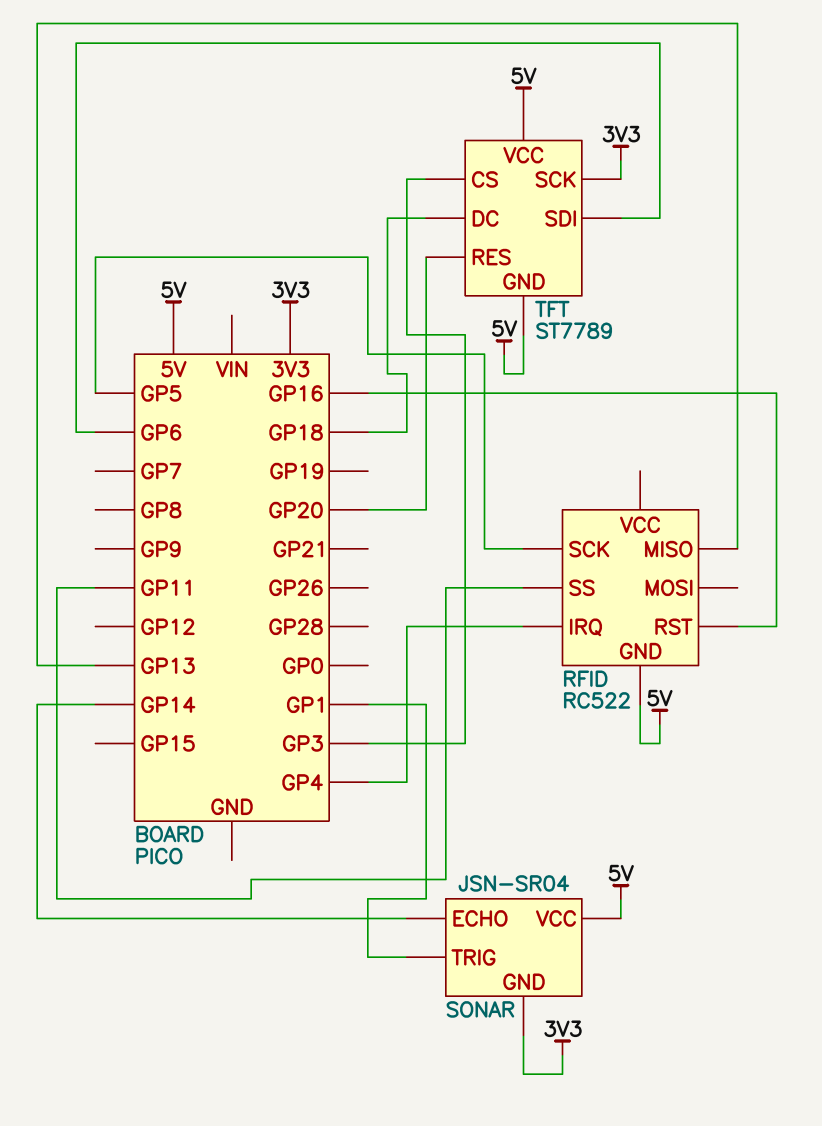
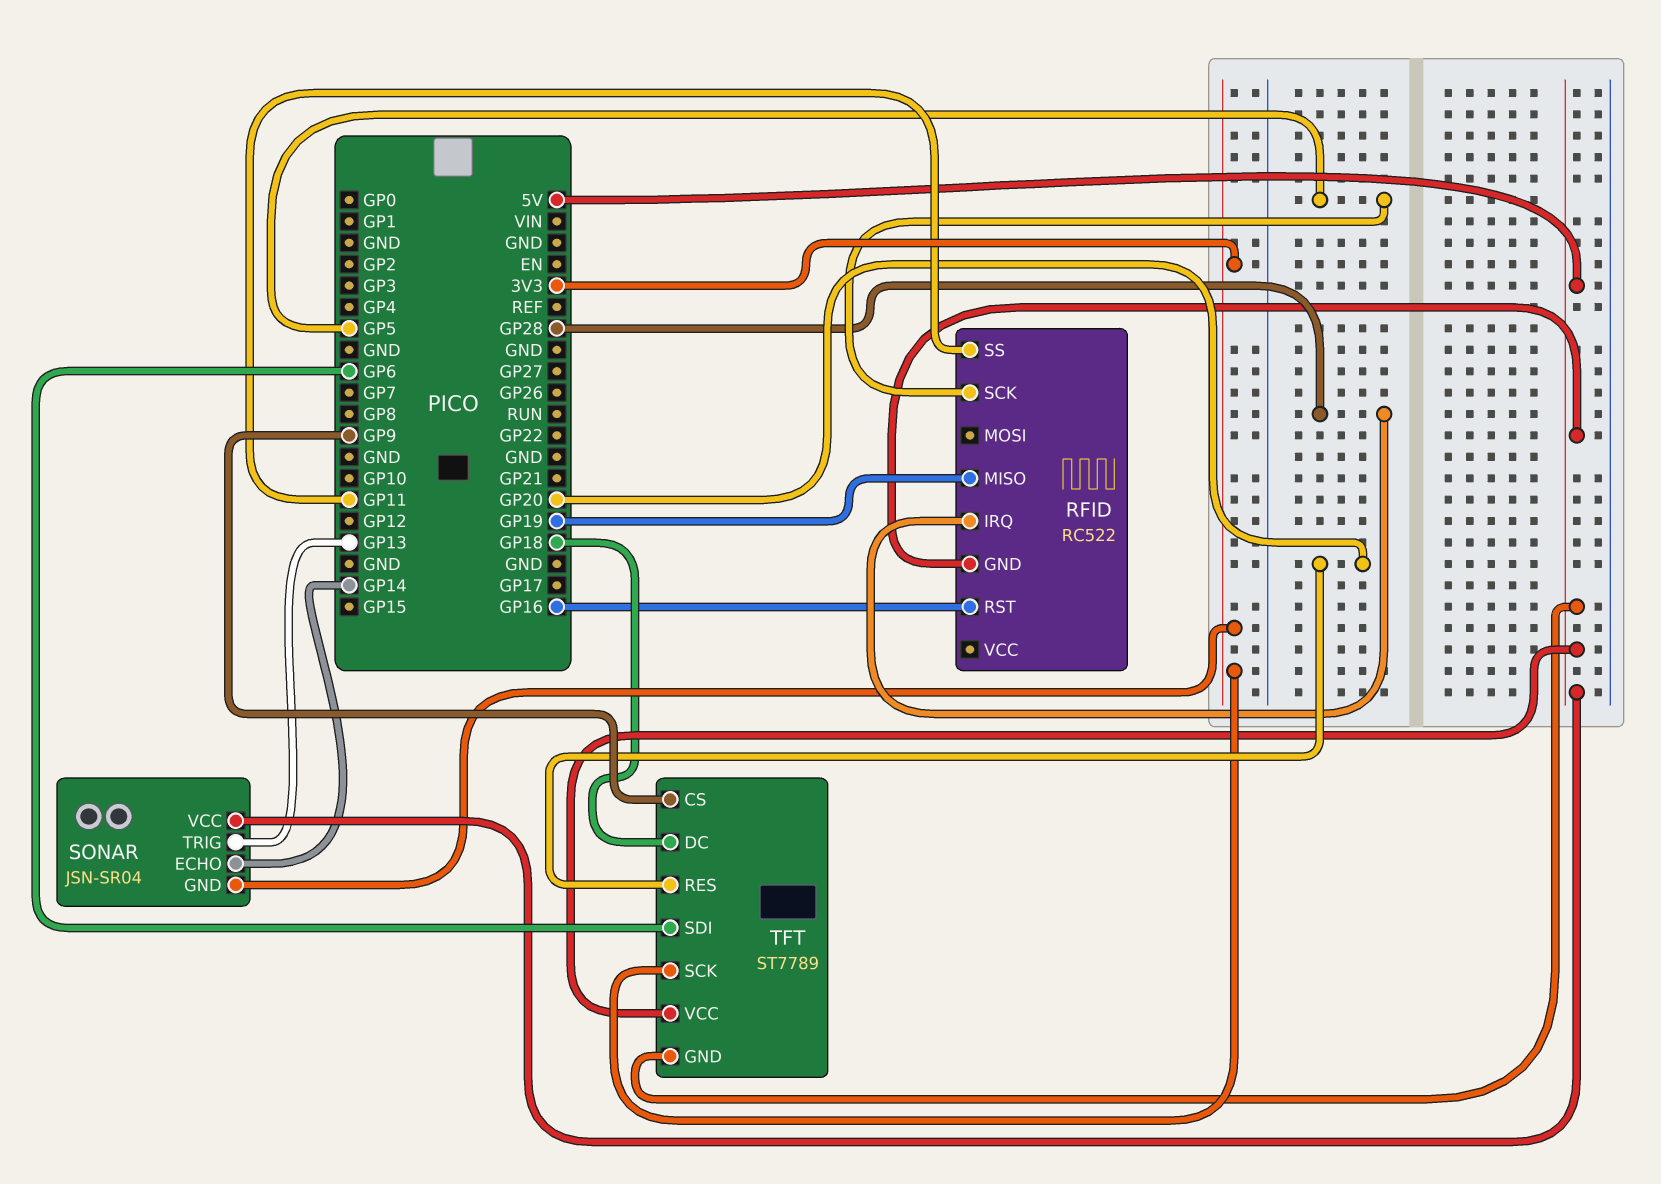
RFID pin IRQ: GP4 -> GP28
RFID pin MISO: GP13 -> GP19
SONAR pin TRIG: GP1 -> GP13
TFT pin CS: GP3 -> GP9

